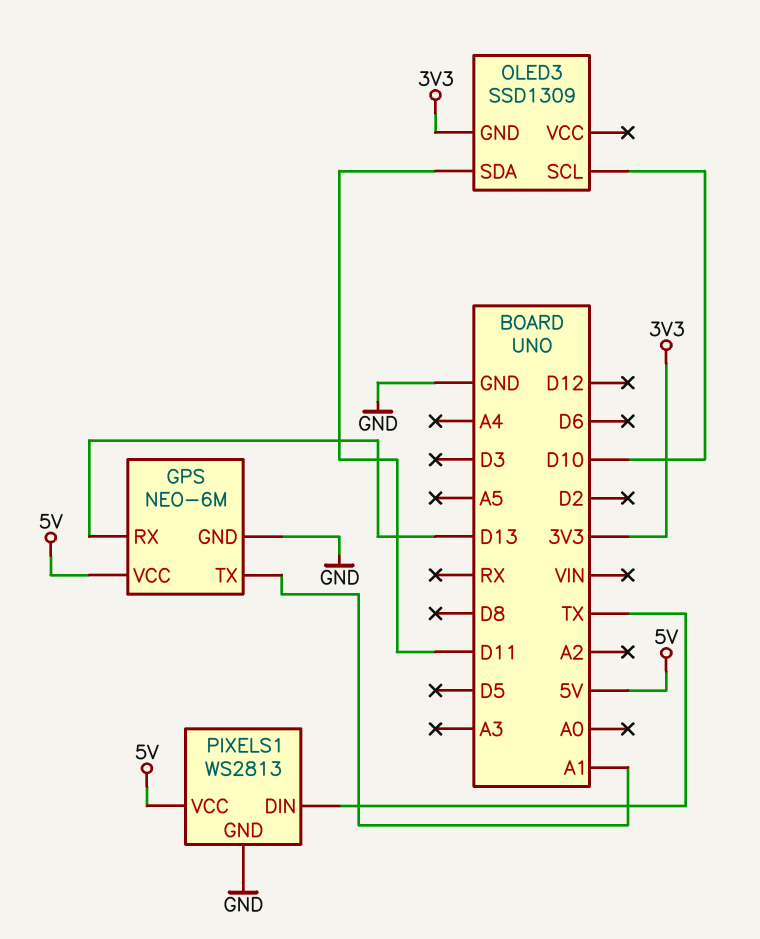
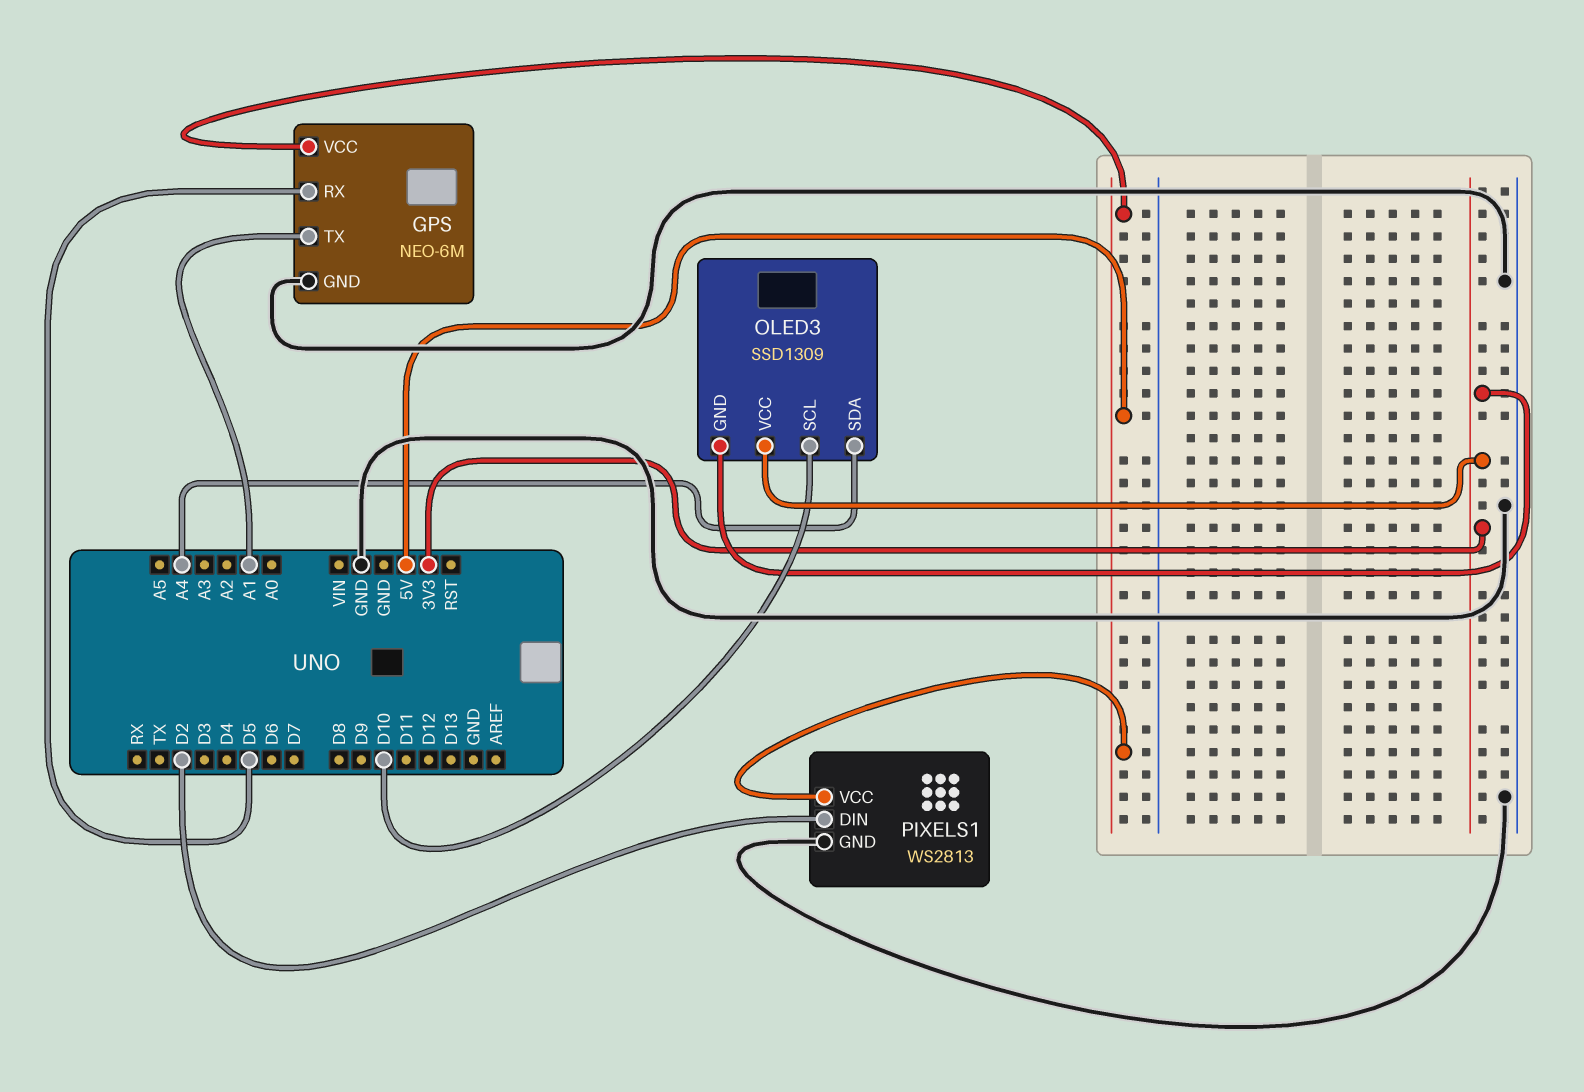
GPS pin RX: D13 -> D5
OLED3 pin SDA: D11 -> A4
OLED3 pin VCC: none -> 3V3
PIXELS1 pin DIN: TX -> D2

